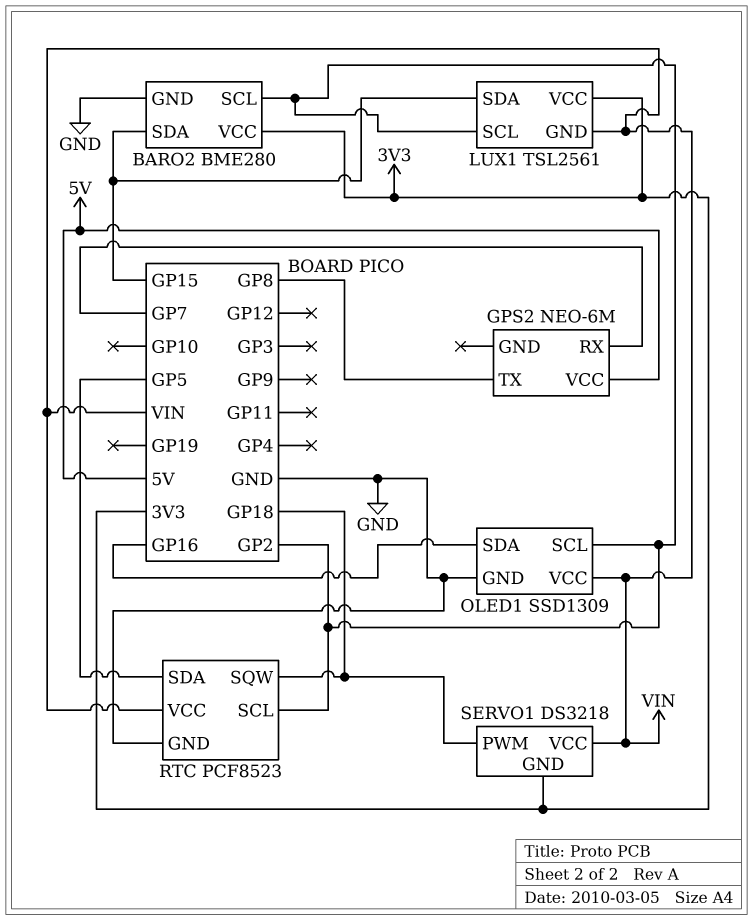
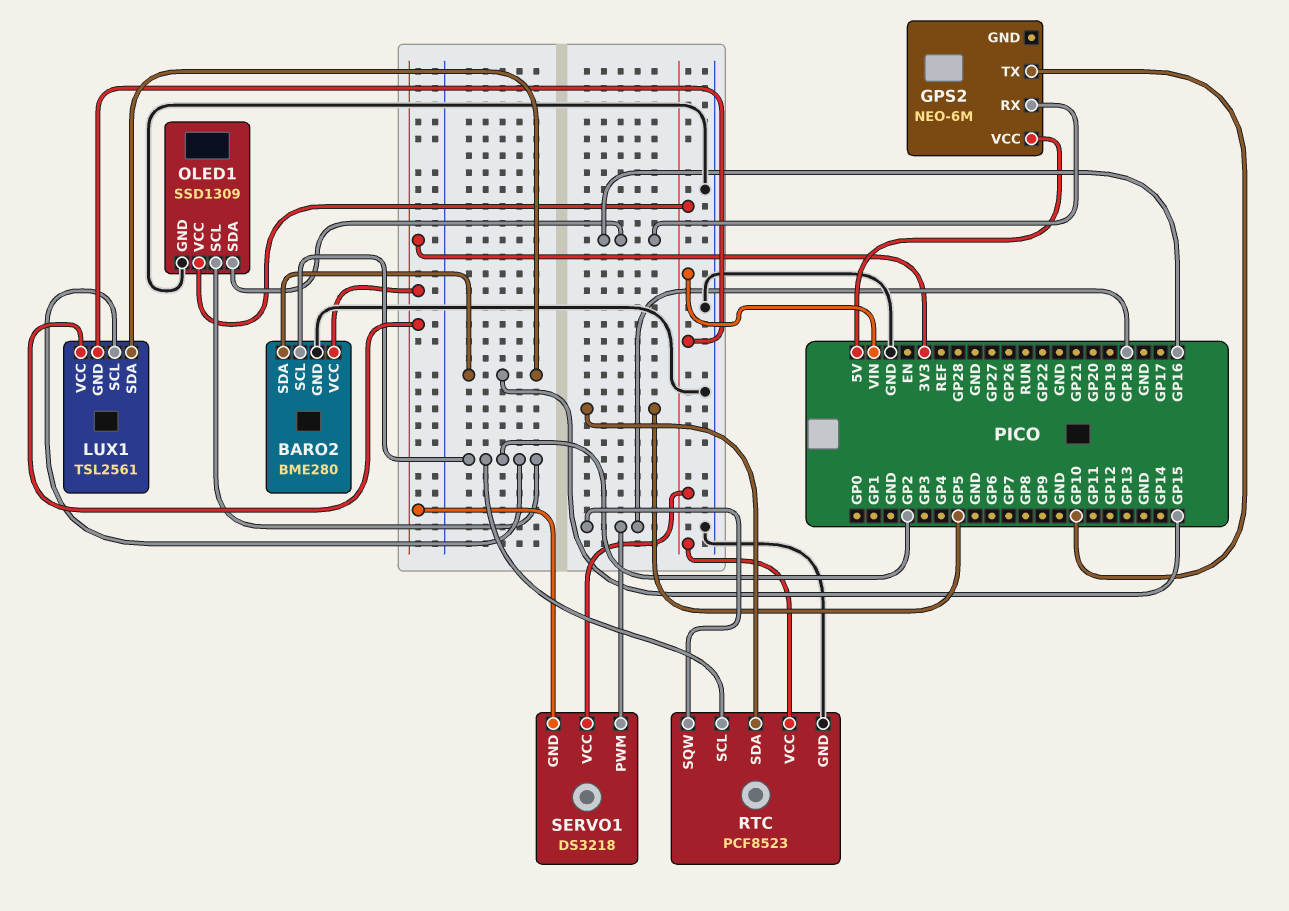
GPS2 pin RX: GP7 -> GP16
GPS2 pin TX: GP8 -> GP10

